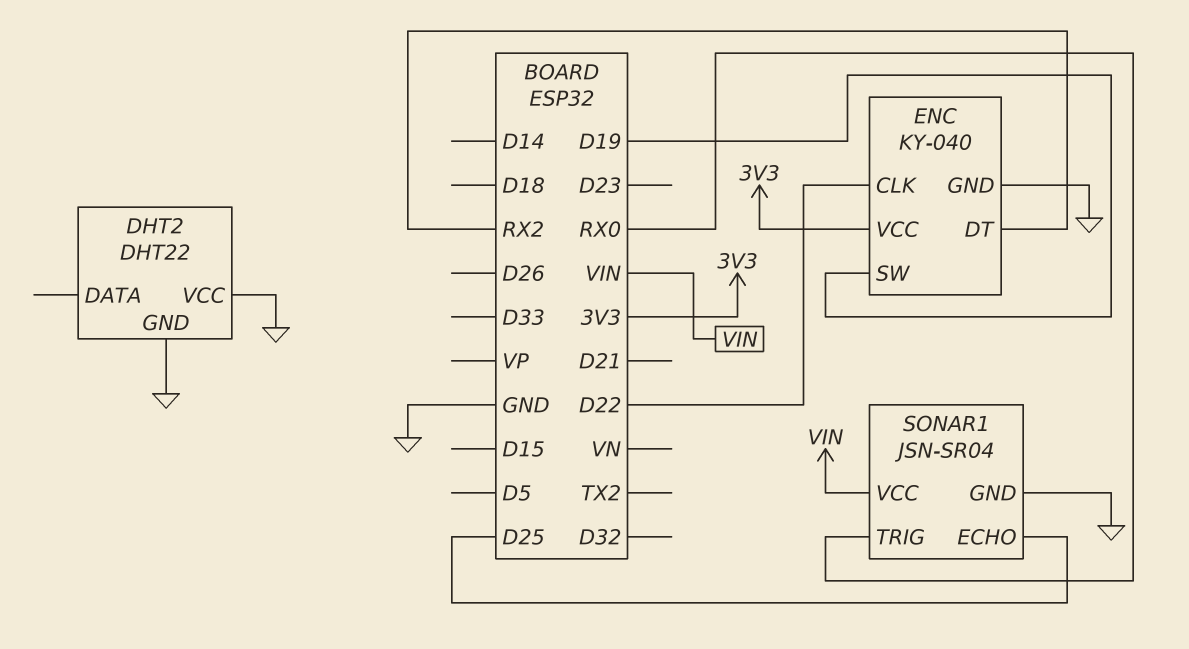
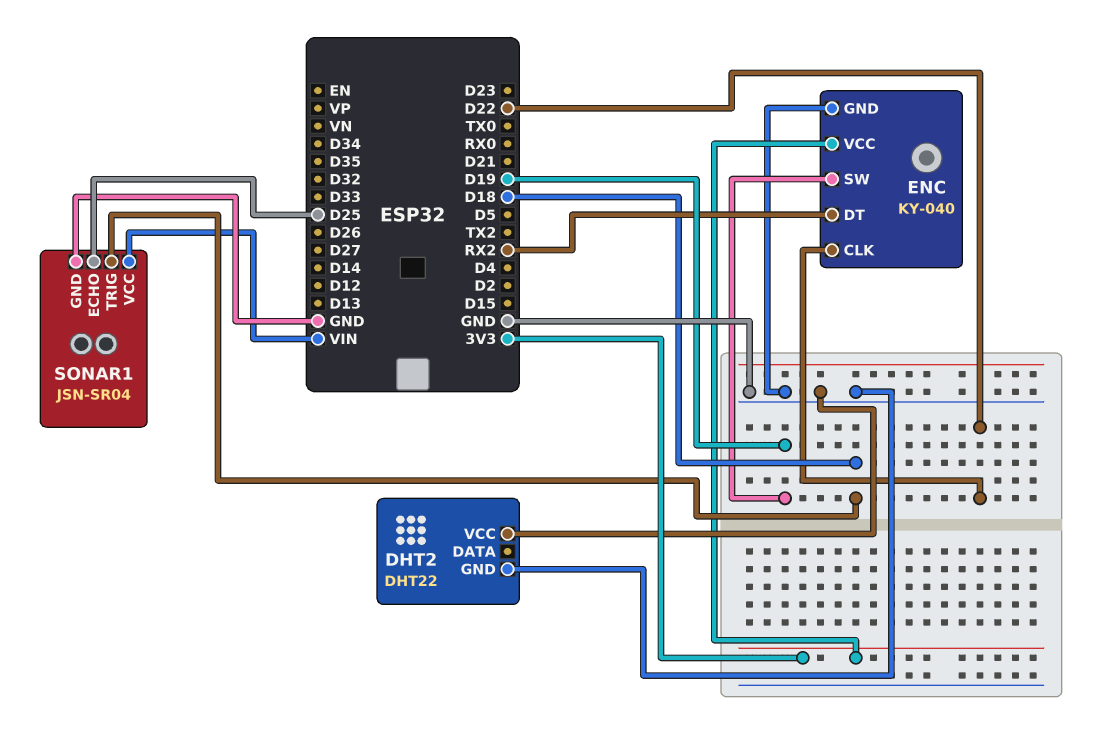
SONAR1 pin TRIG: RX0 -> D18

